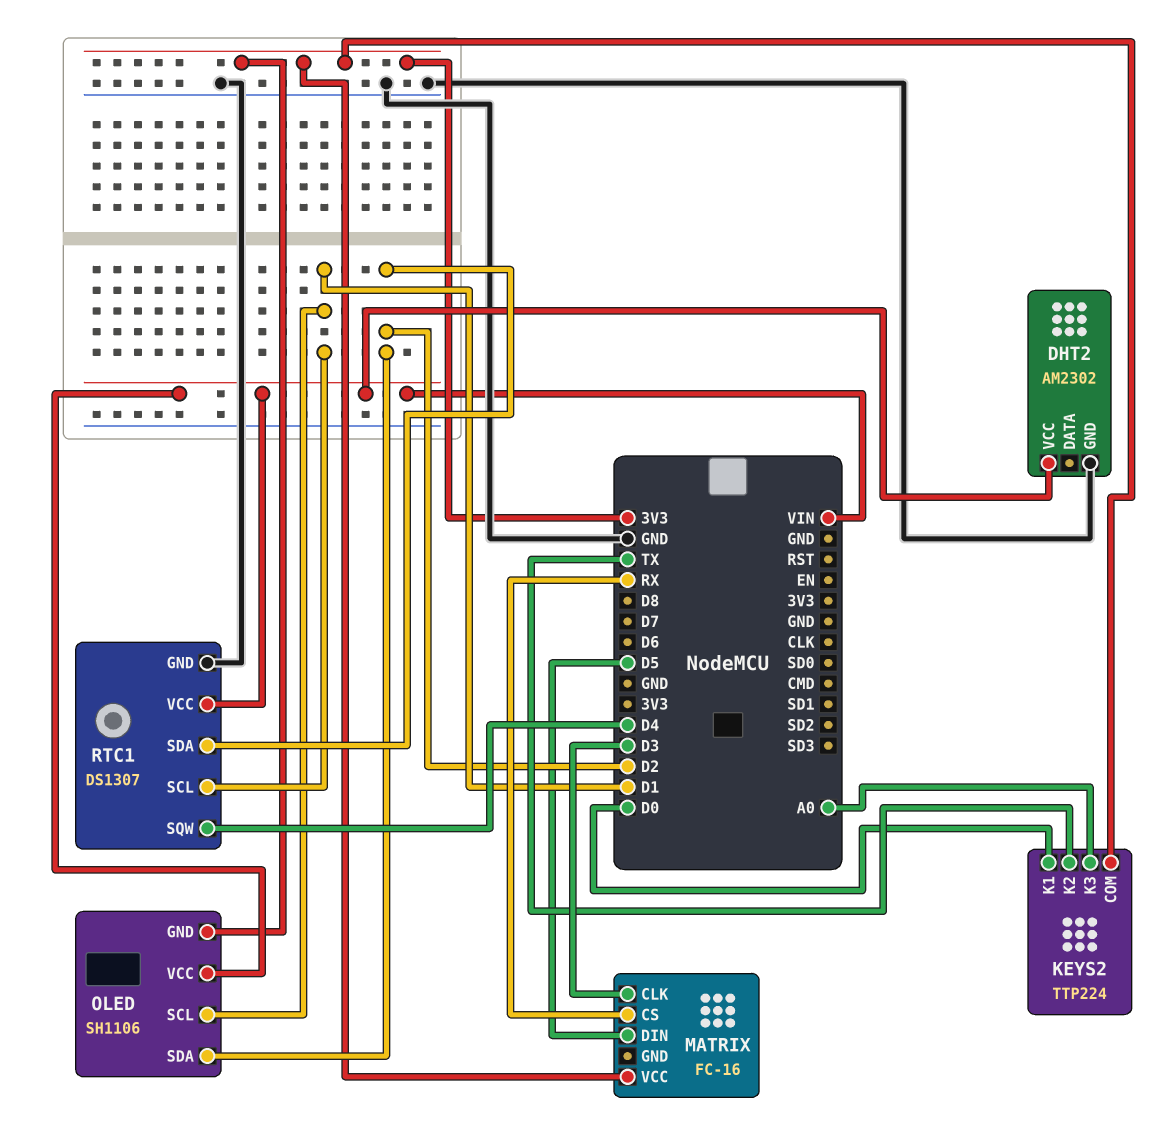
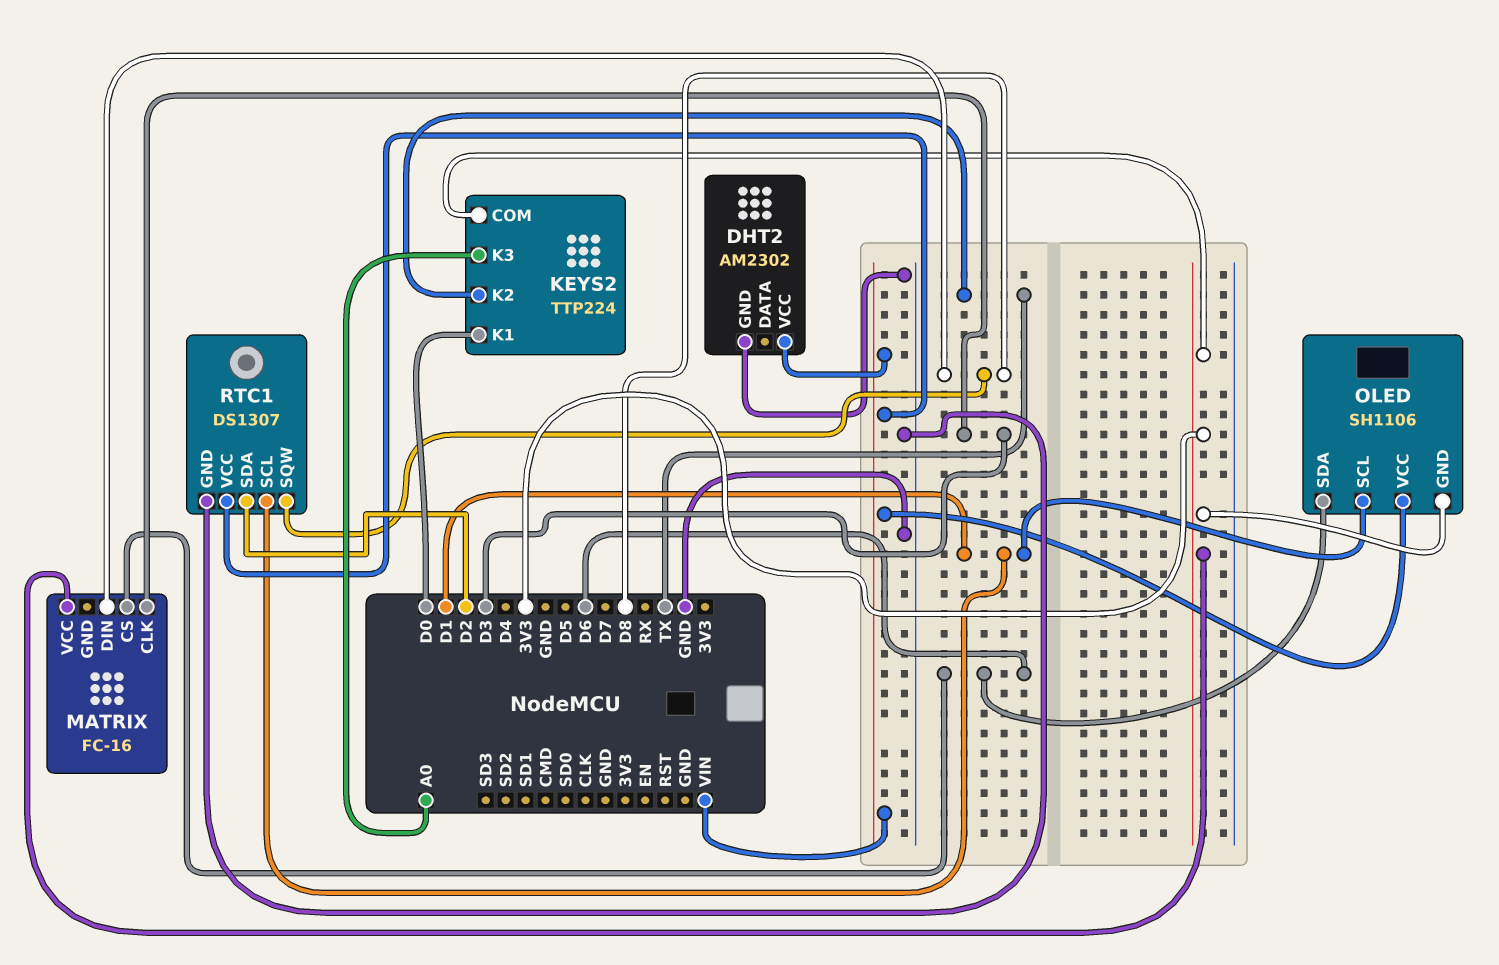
MATRIX pin CS: RX -> D6
MATRIX pin DIN: D5 -> D8
OLED pin SDA: D2 -> D6
RTC1 pin SQW: D4 -> D8

